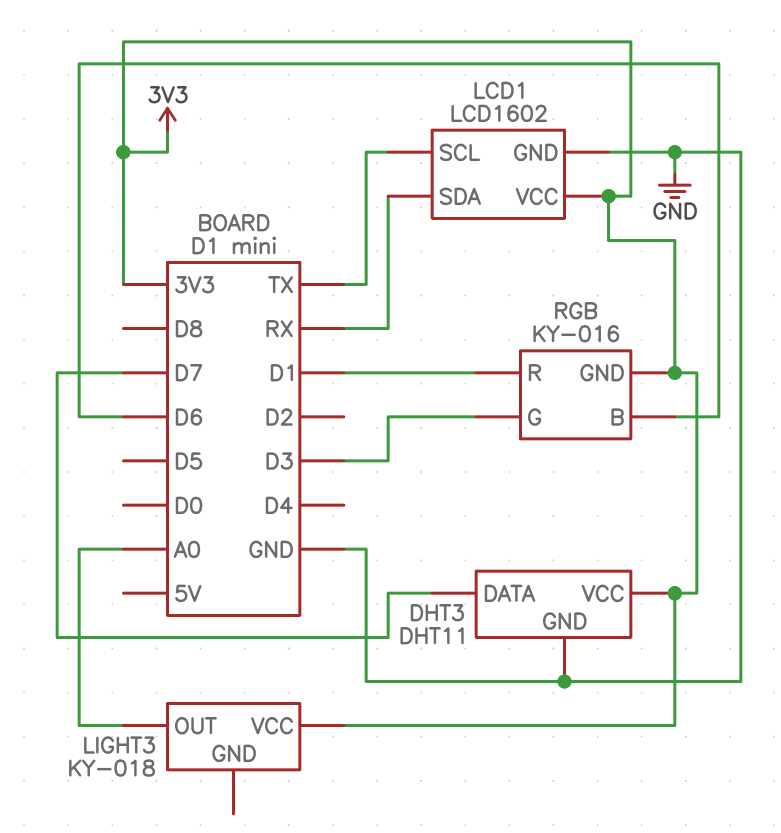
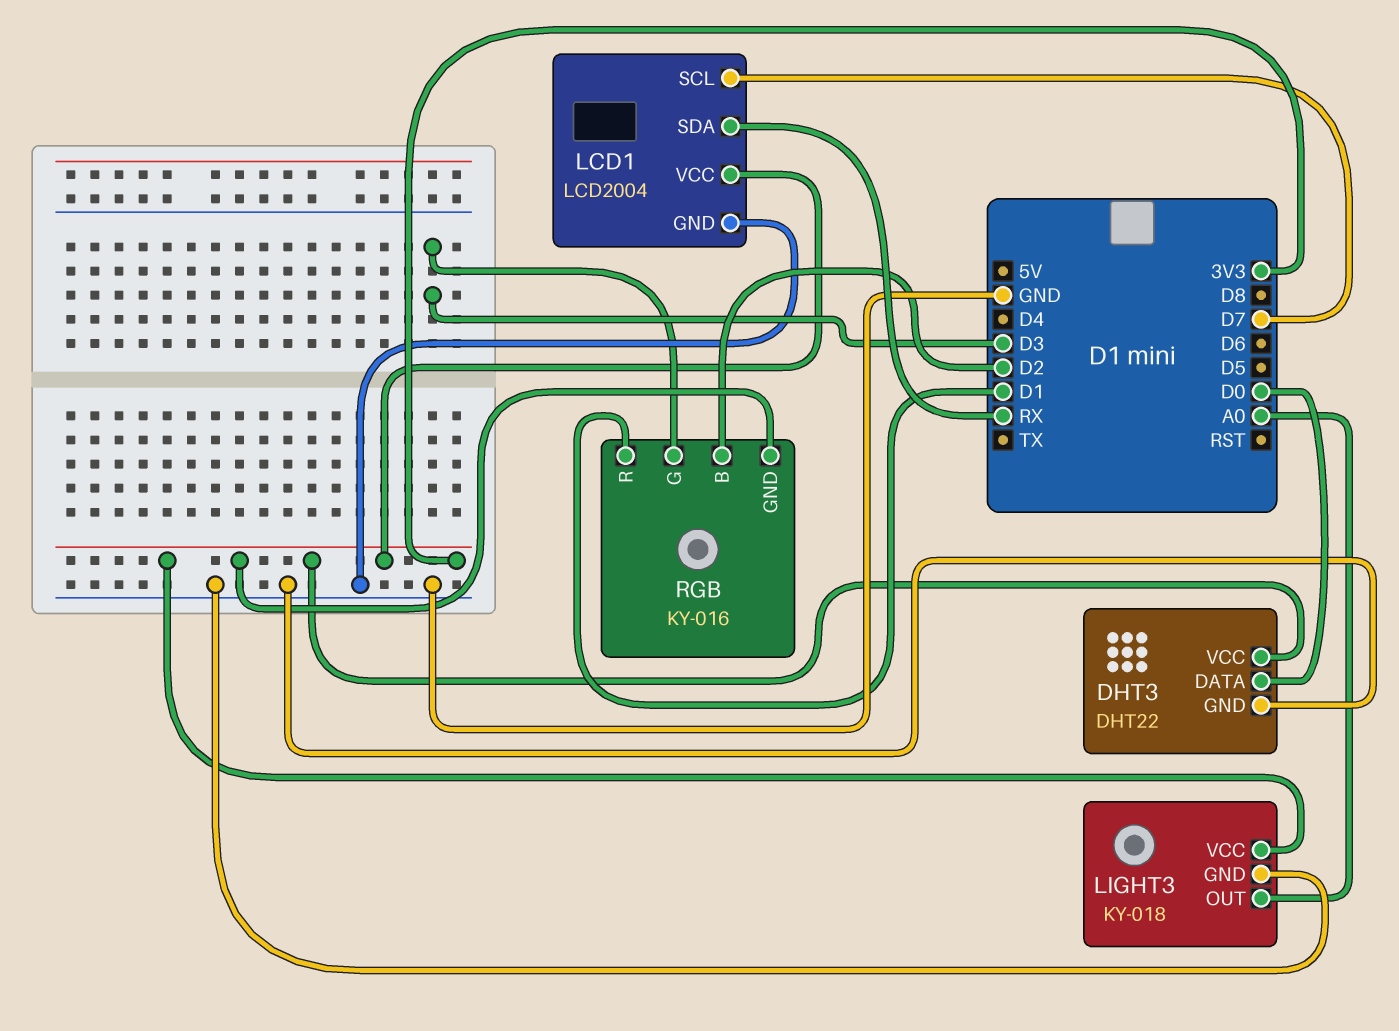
DHT3: DHT11 -> DHT22
DHT3 pin DATA: D7 -> D0
LCD1: LCD1602 -> LCD2004
LCD1 pin SCL: TX -> D7
LIGHT3 pin GND: none -> GND
RGB pin B: D6 -> D2

